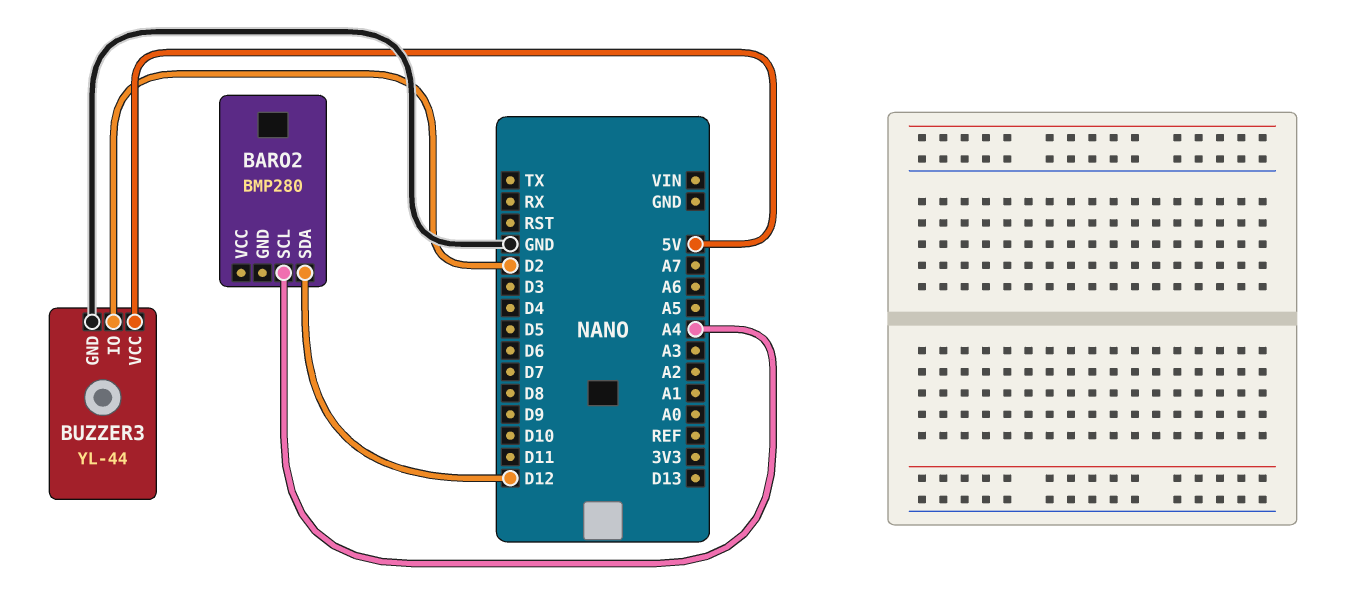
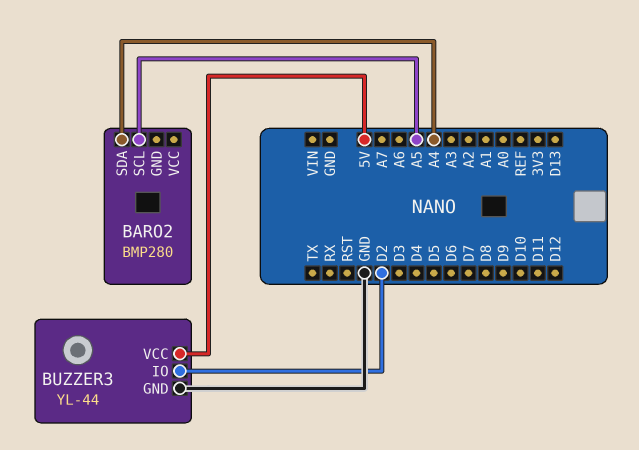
BARO2 pin SCL: A4 -> A5
BARO2 pin SDA: D12 -> A4

